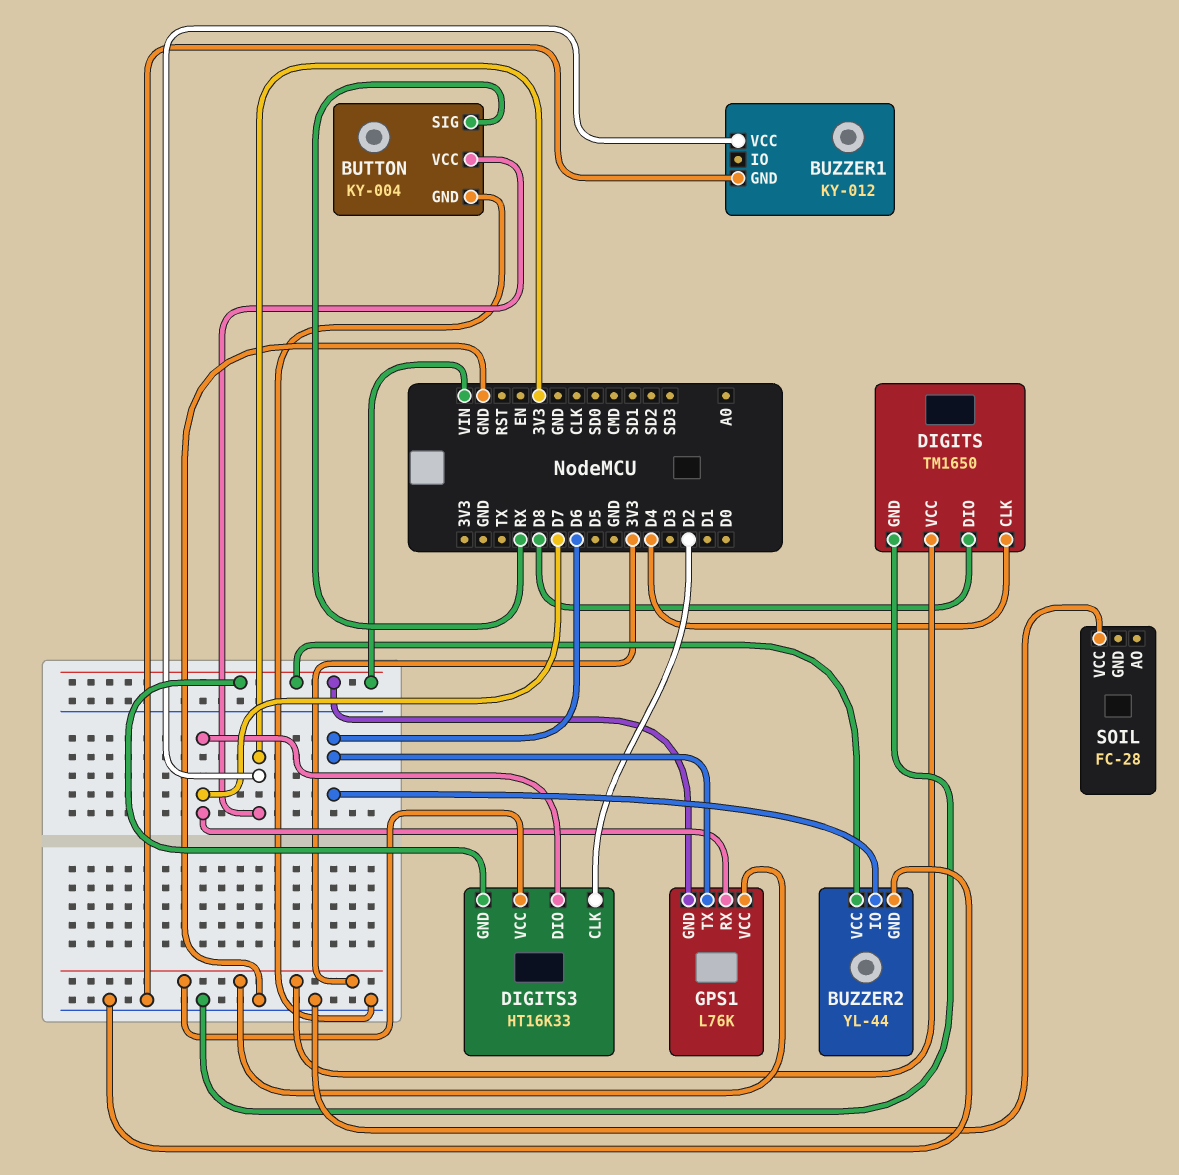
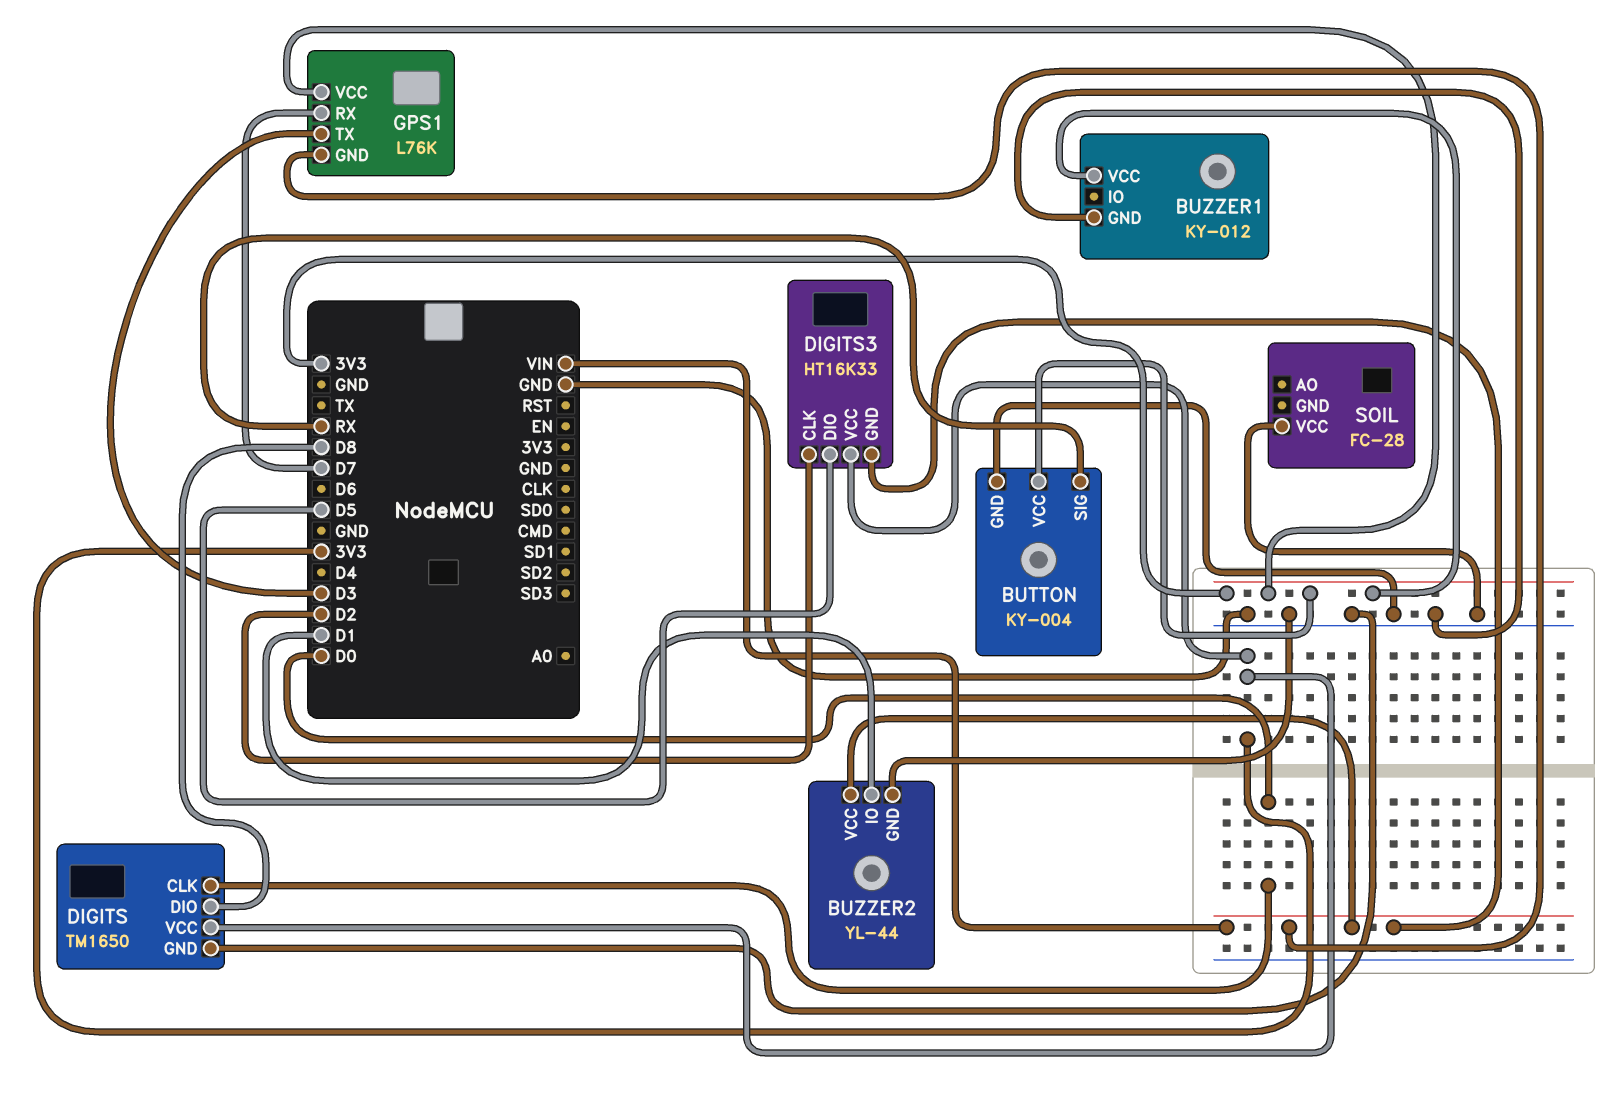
BUZZER2 pin IO: D6 -> D1
DIGITS pin CLK: D4 -> D0
DIGITS3 pin DIO: D7 -> D5
GPS1 pin TX: D6 -> D3

